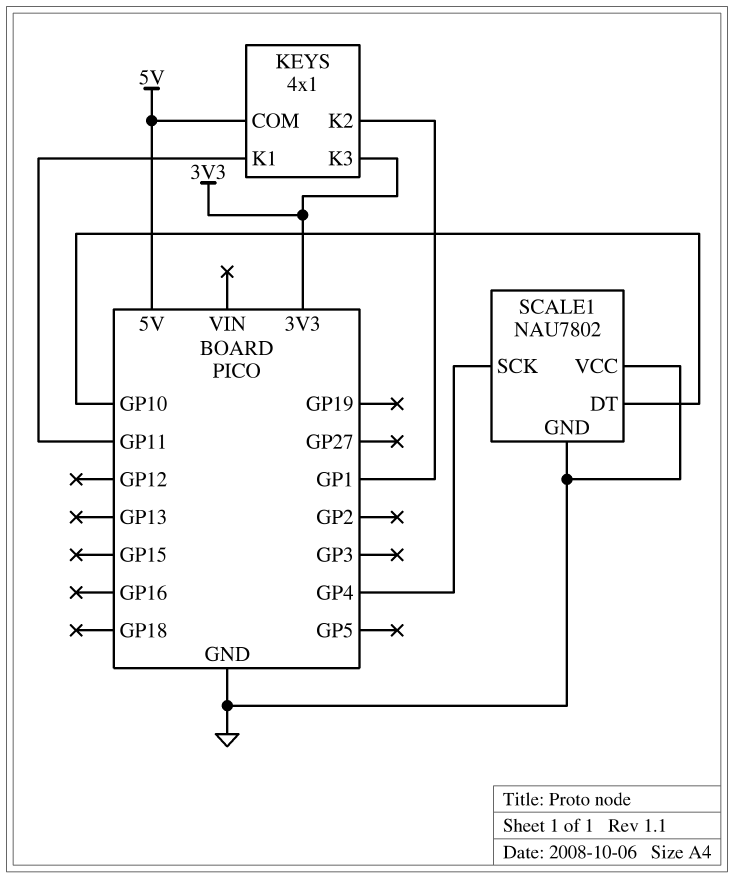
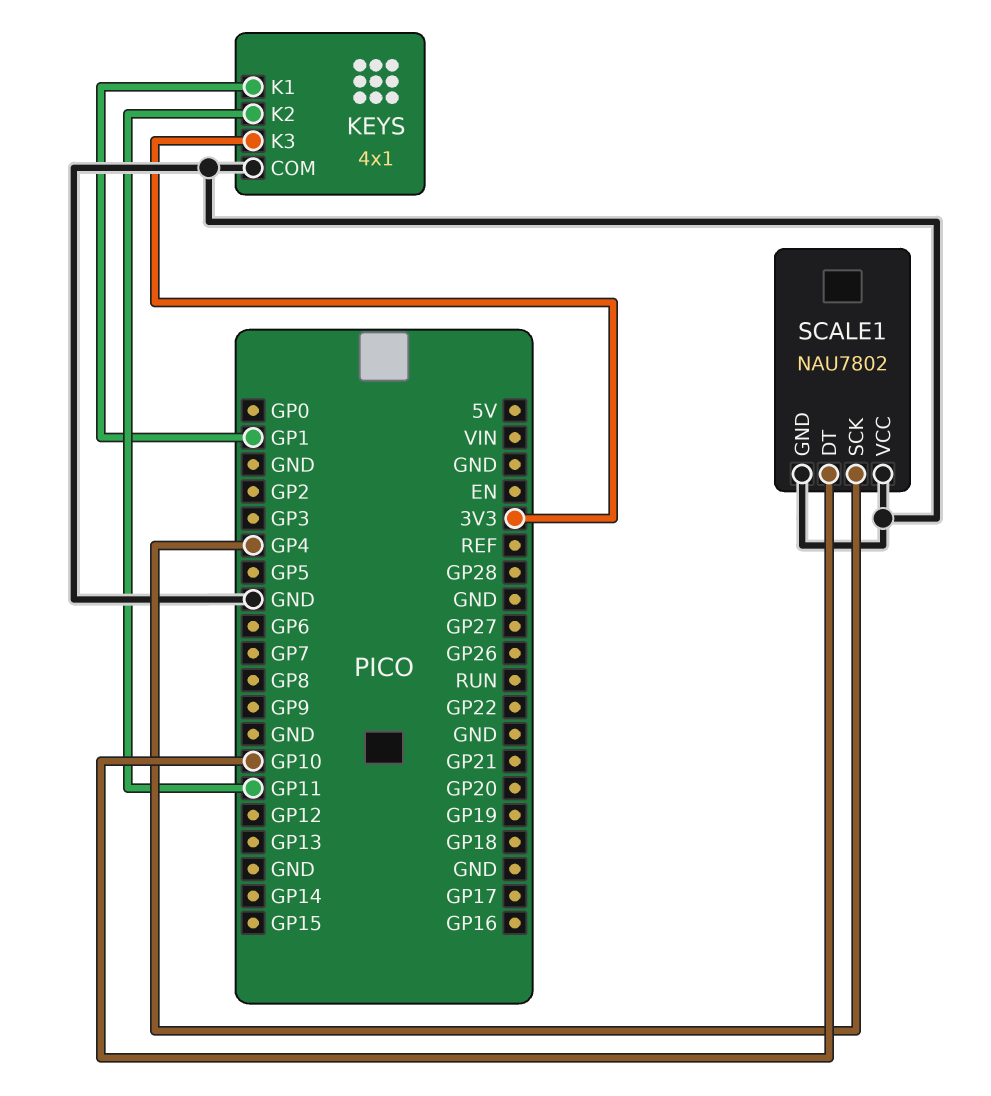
KEYS pin COM: 5V -> GND
KEYS pin K1: GP11 -> GP1
KEYS pin K2: GP1 -> GP11

